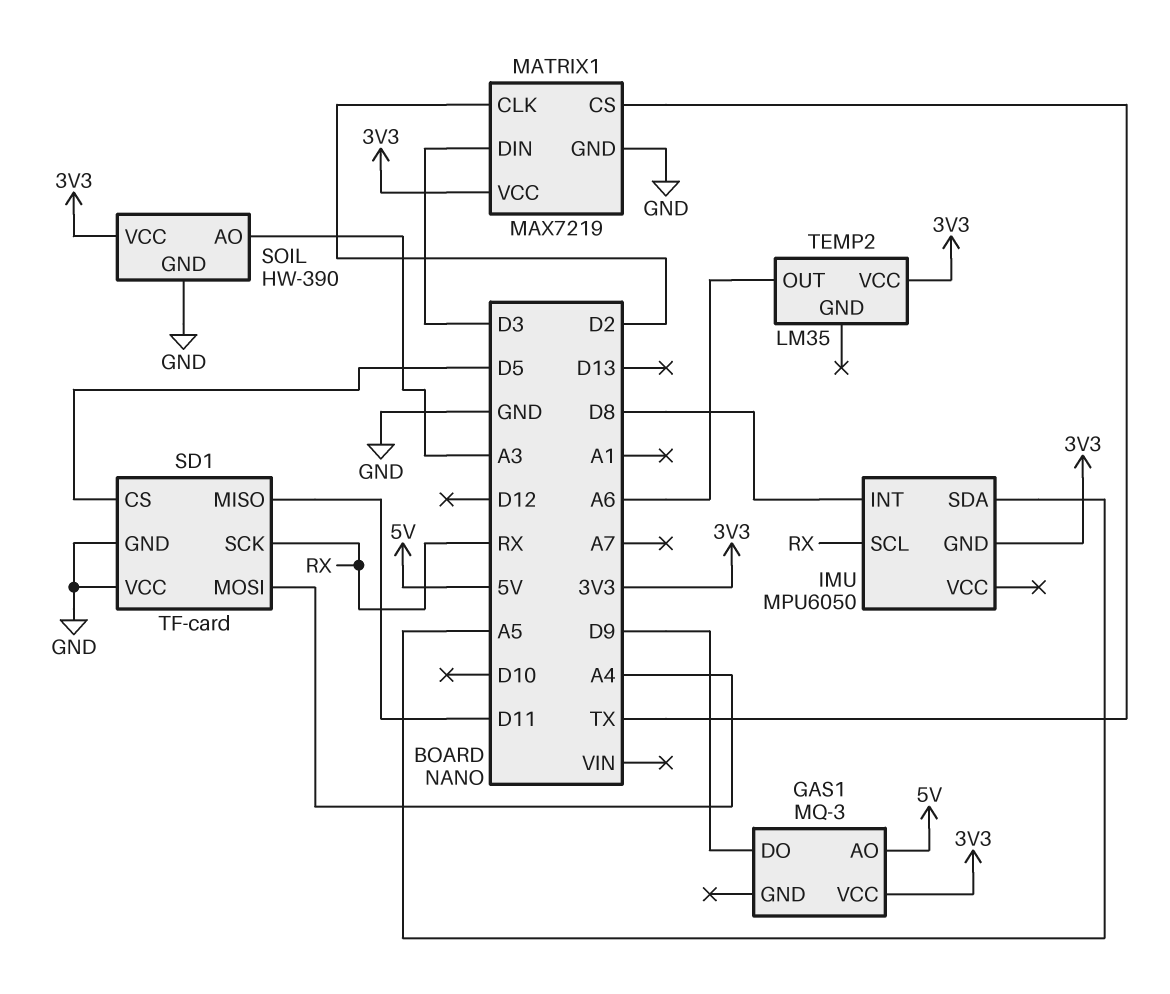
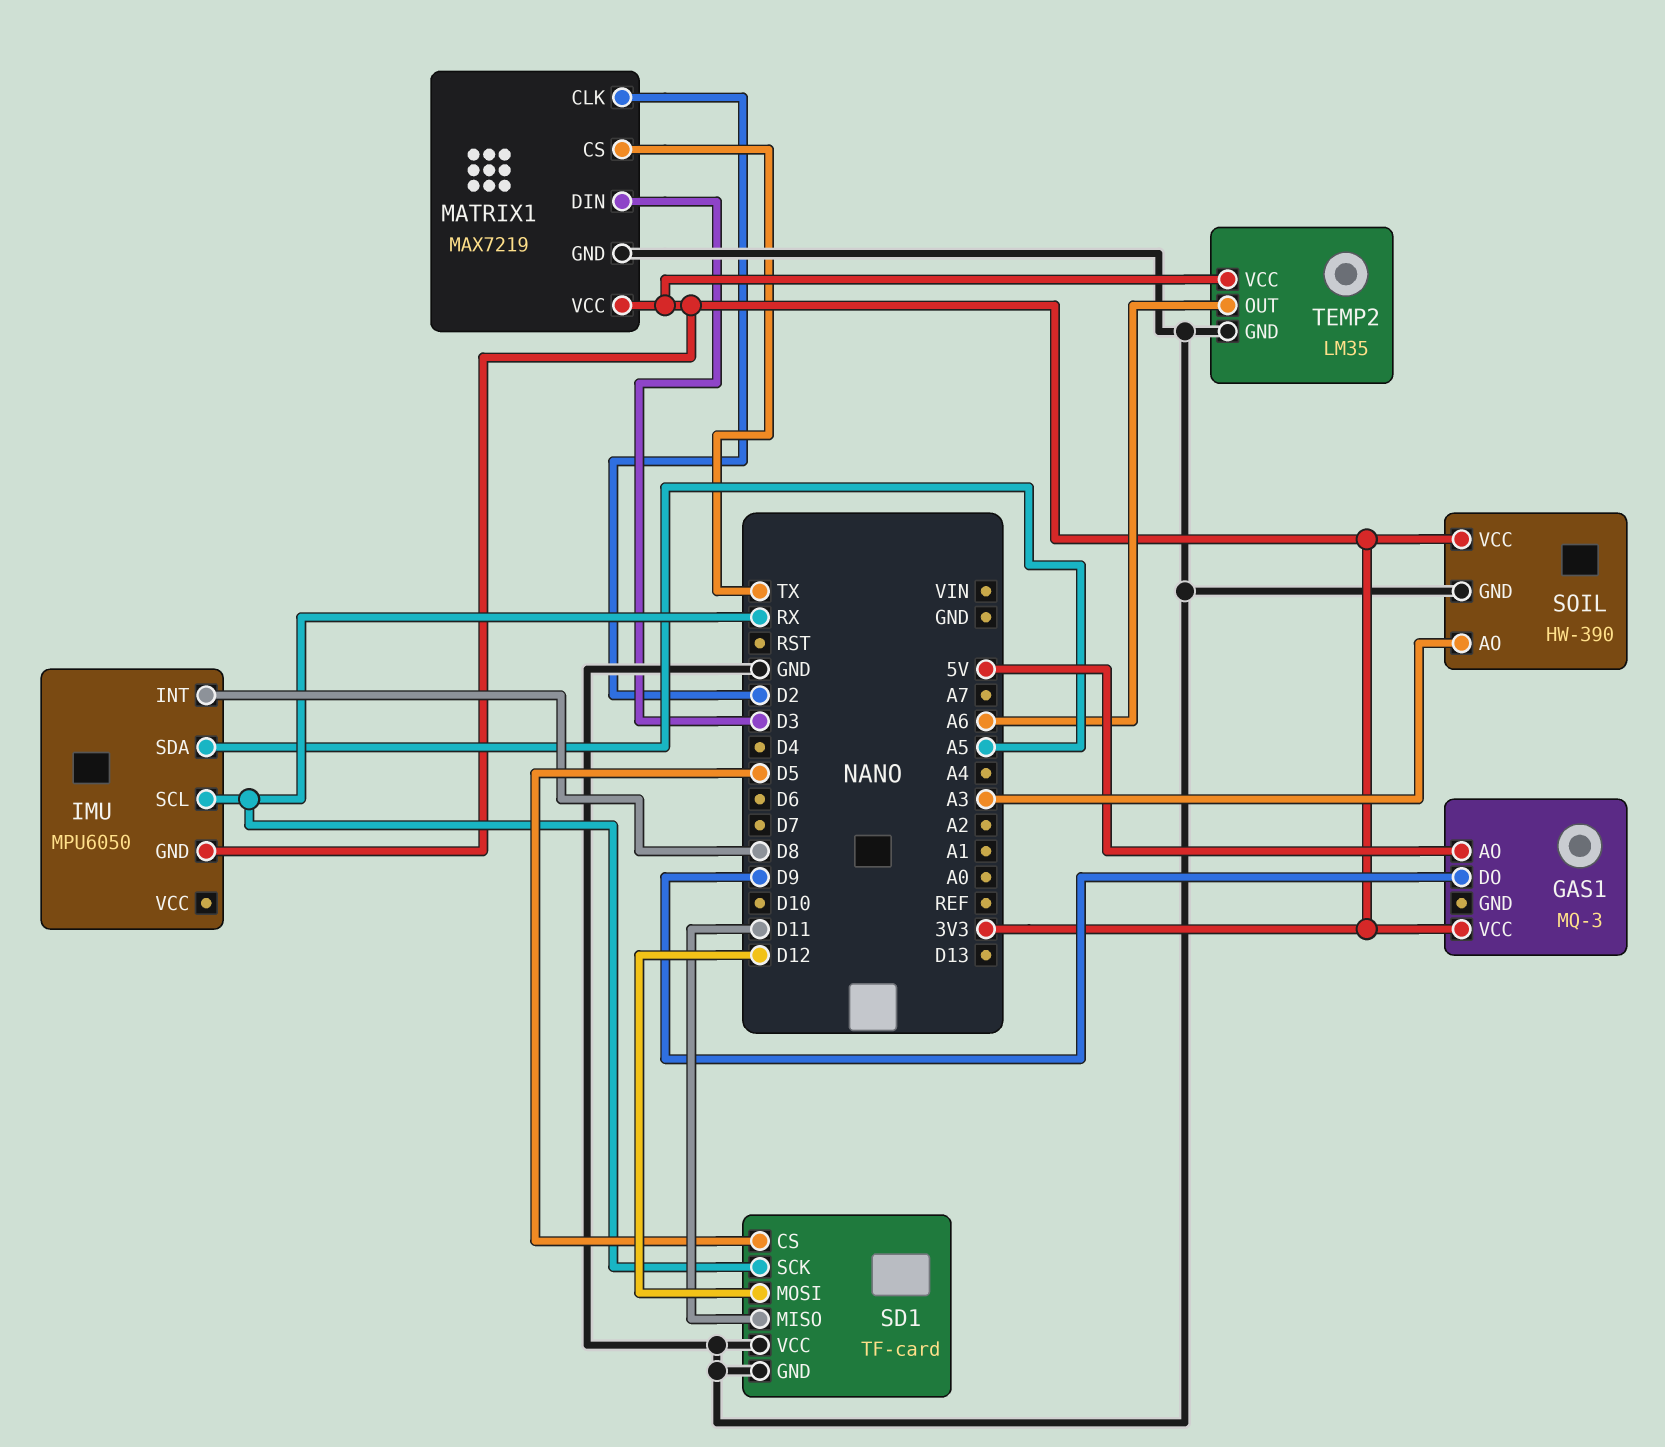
SD1 pin MOSI: A4 -> D12
TEMP2 pin GND: none -> GND

